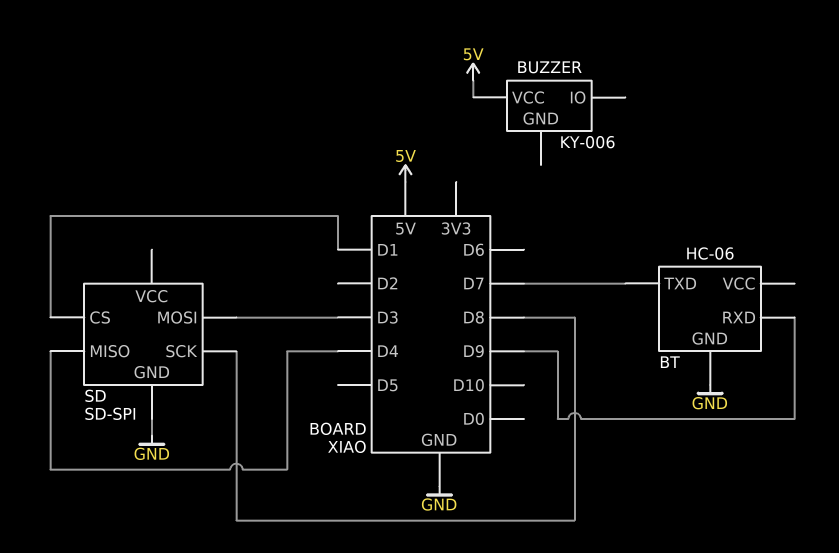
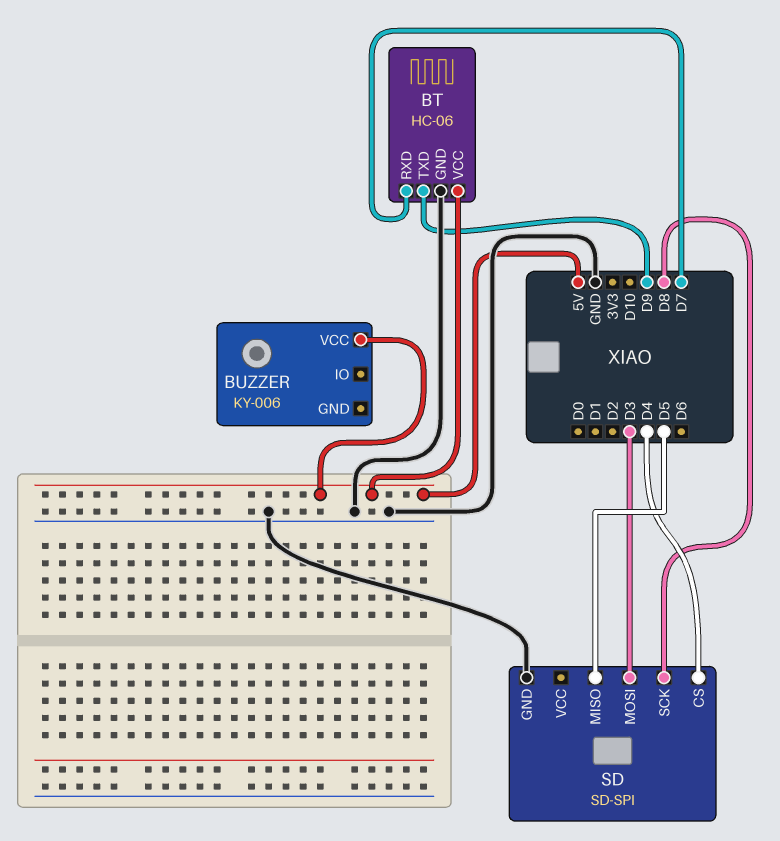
BT pin RXD: D9 -> D7
BT pin TXD: D7 -> D9
BT pin VCC: none -> 5V
SD pin CS: D1 -> D4
SD pin MISO: D4 -> D5

